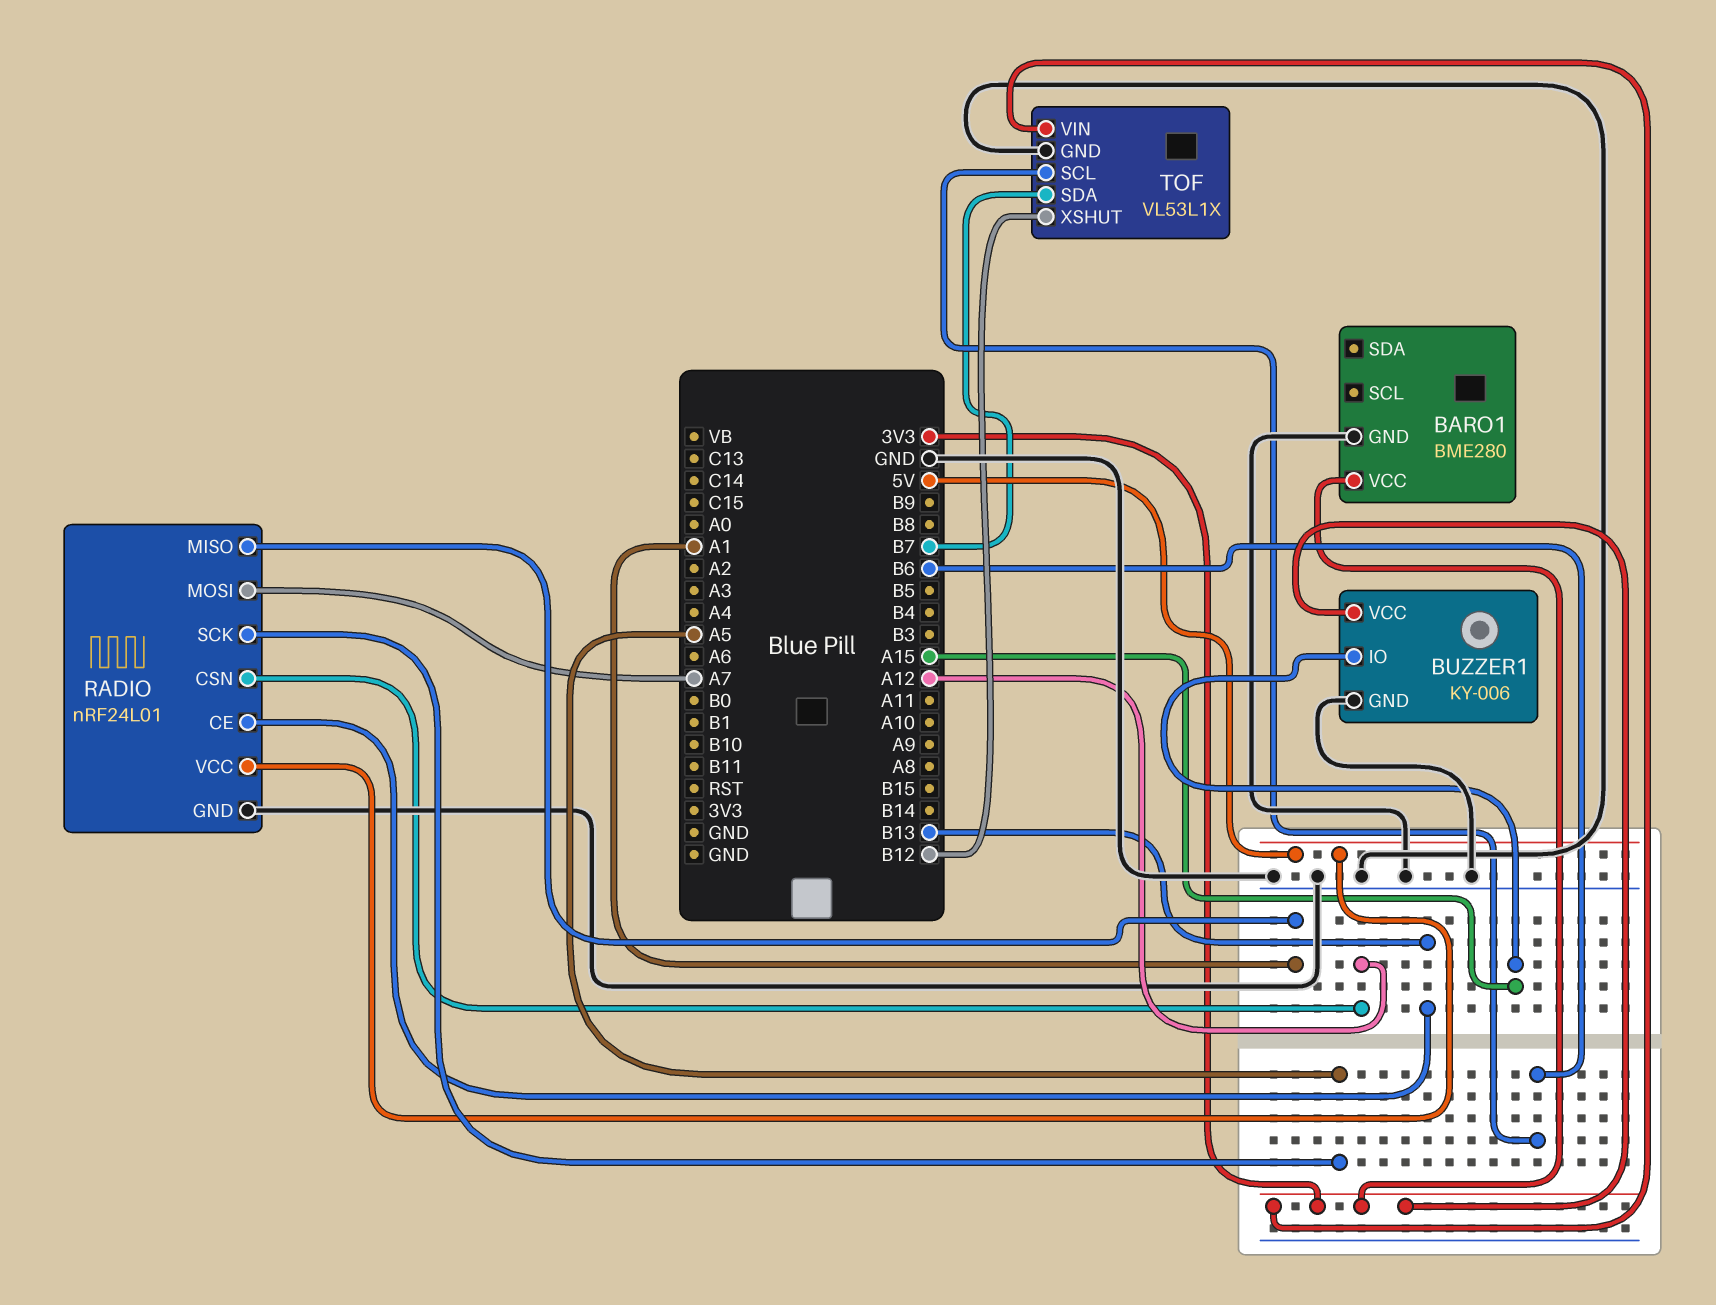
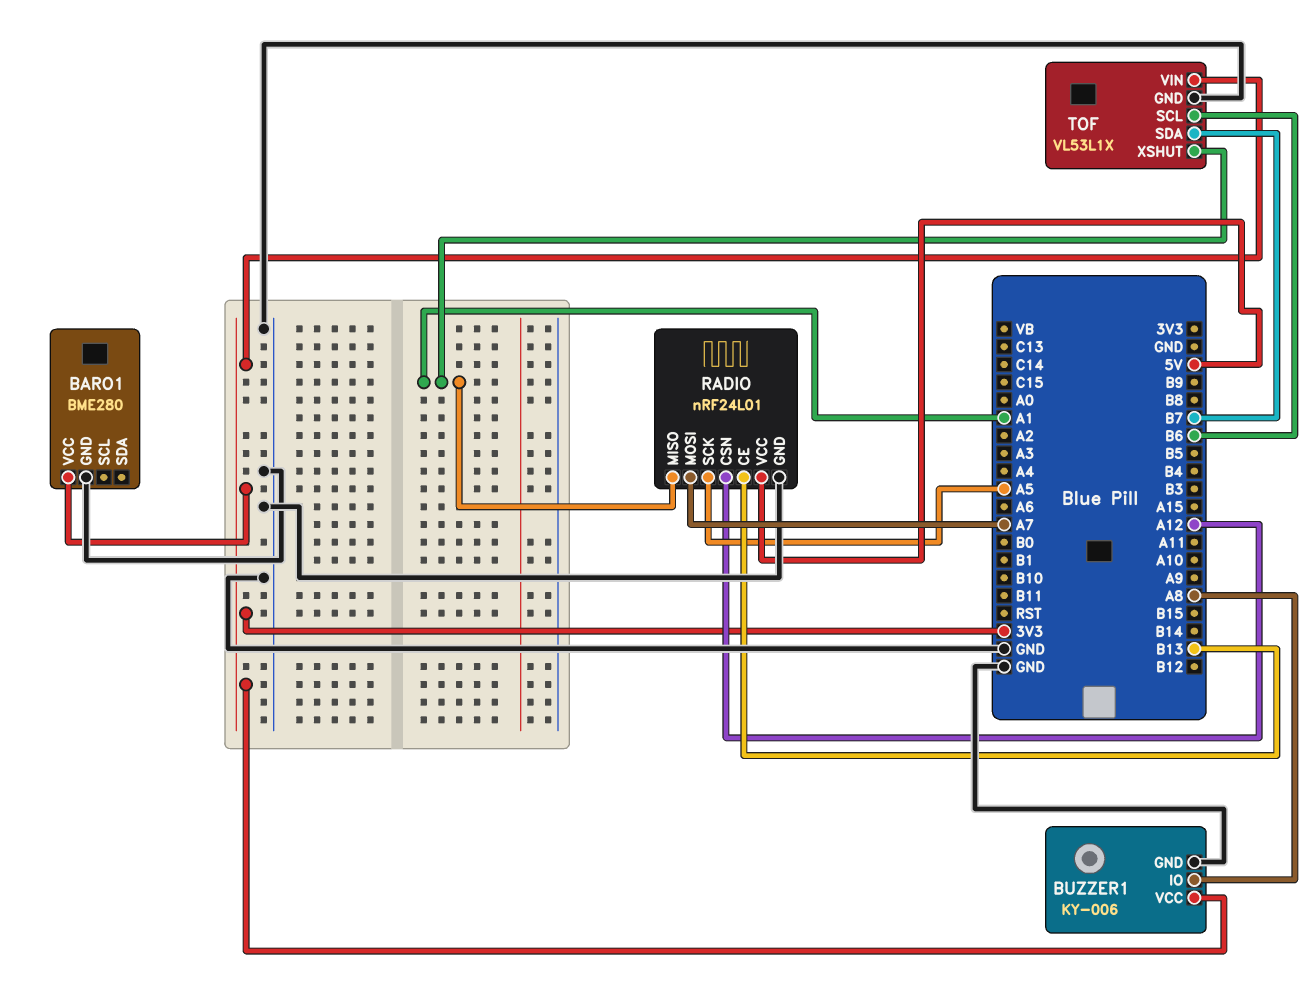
BUZZER1 pin IO: A15 -> A8
TOF pin XSHUT: B12 -> A1

